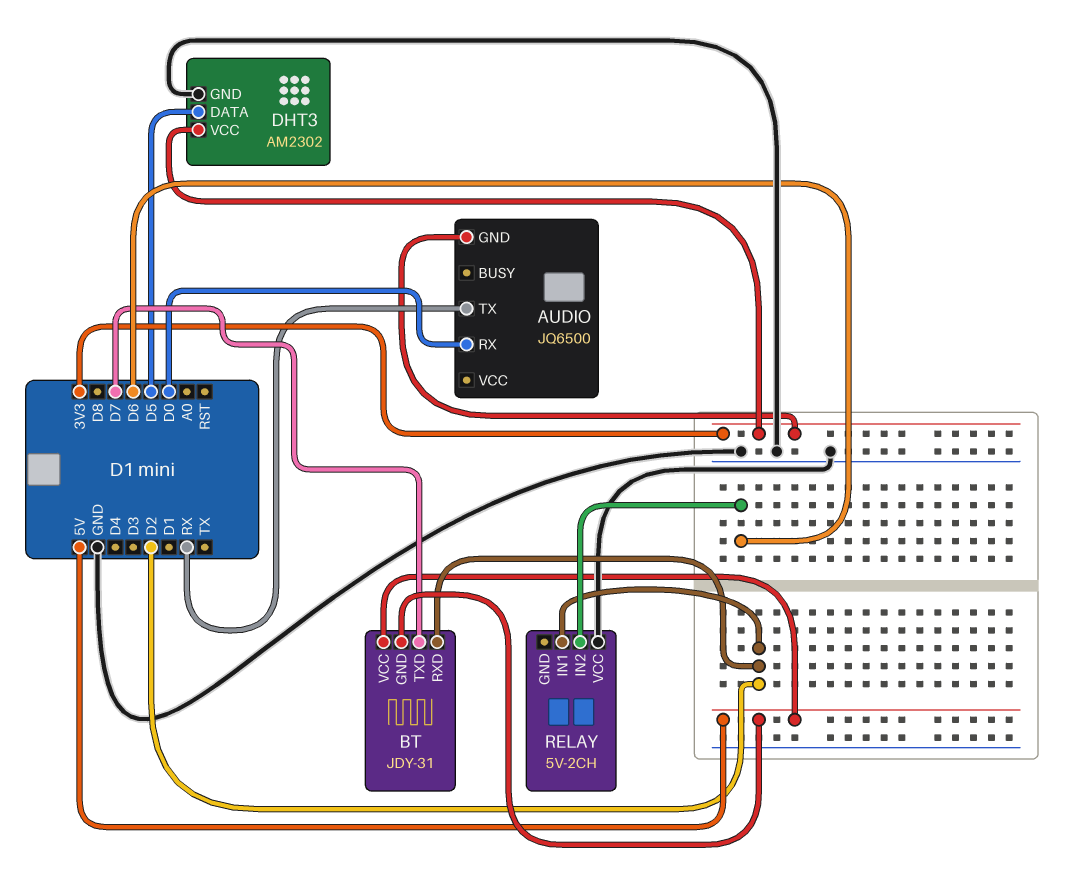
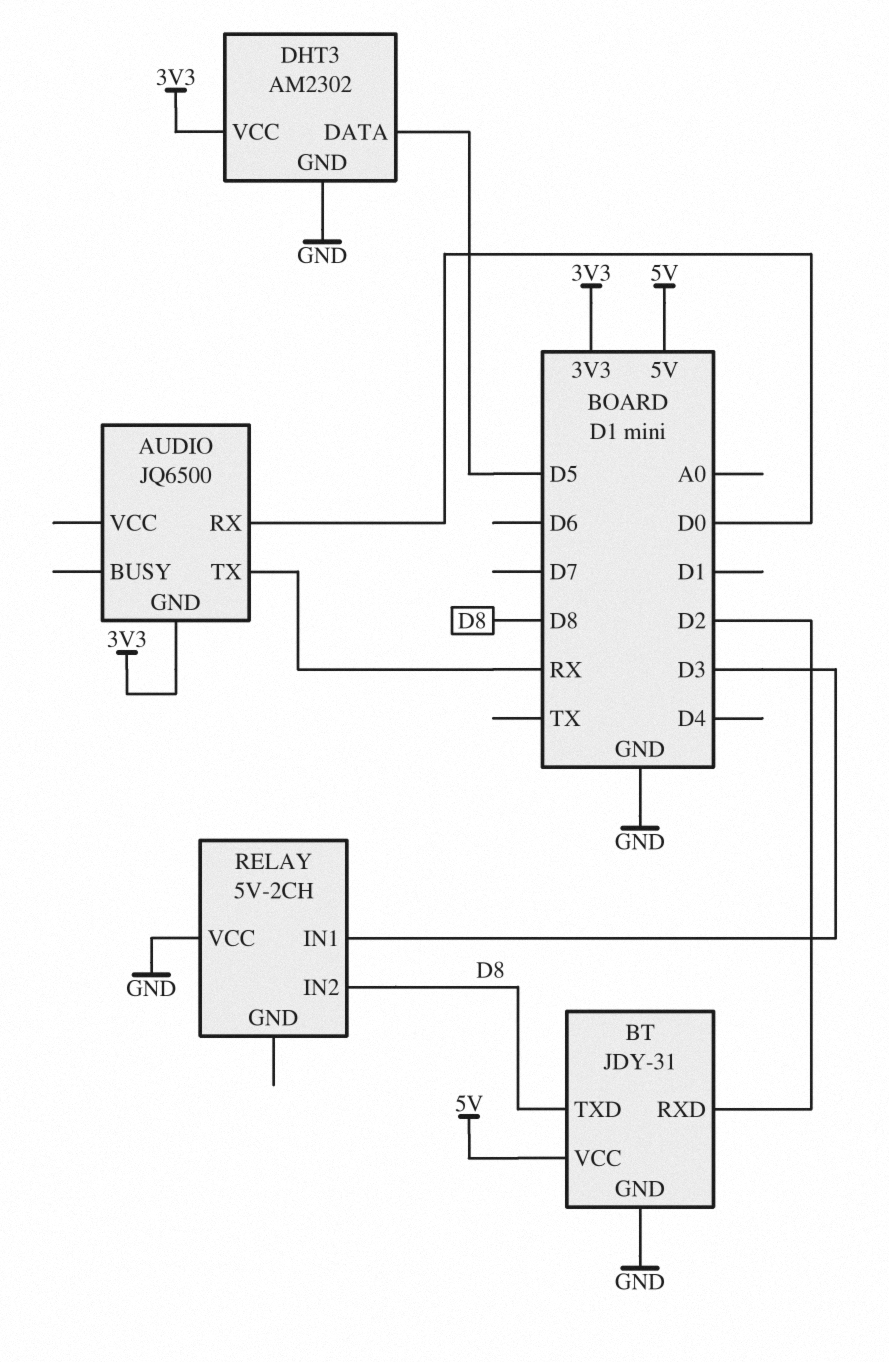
BT pin GND: 5V -> GND
BT pin TXD: D7 -> D8
RELAY pin IN1: D2 -> D3
RELAY pin IN2: D6 -> D8

